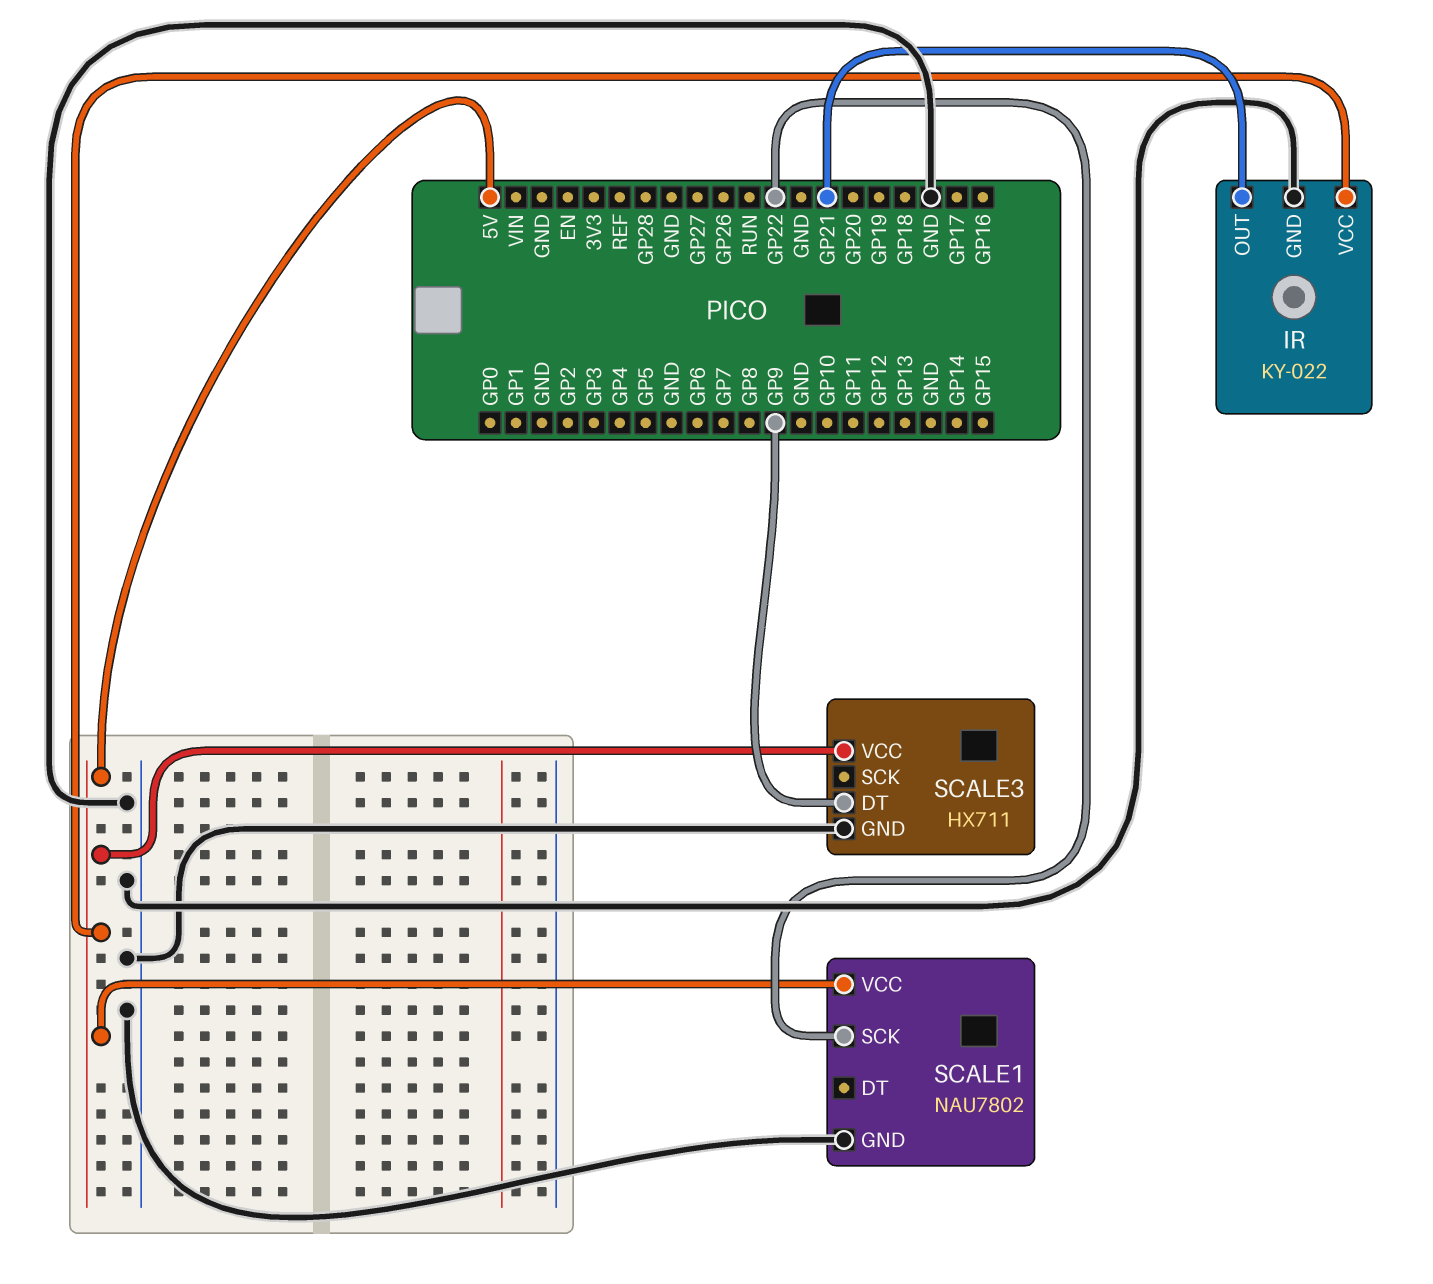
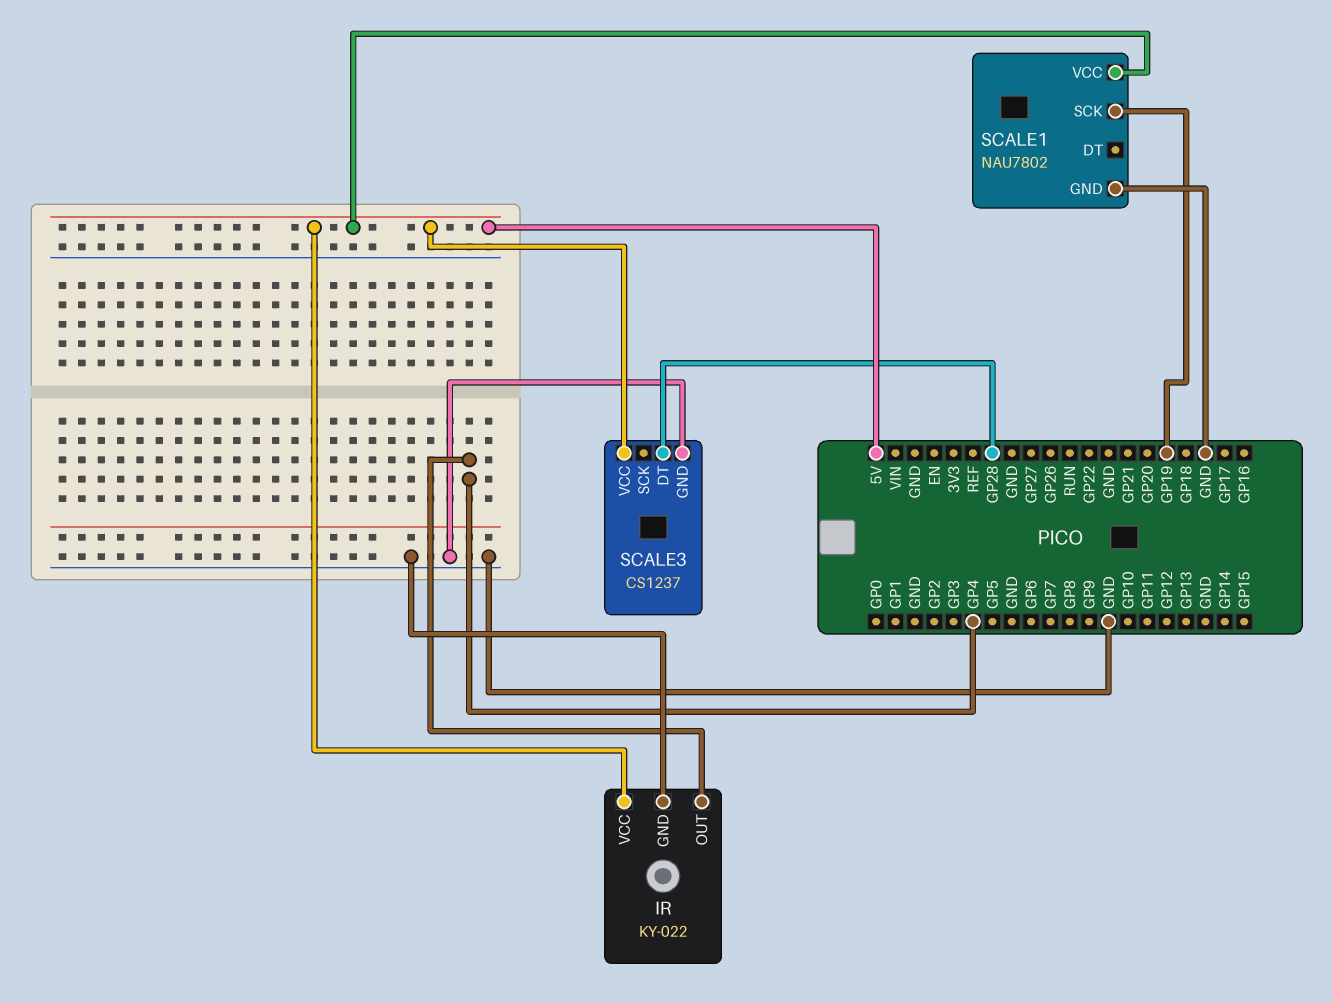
IR pin OUT: GP21 -> GP4
SCALE1 pin SCK: GP22 -> GP19
SCALE3: HX711 -> CS1237
SCALE3 pin DT: GP9 -> GP28

